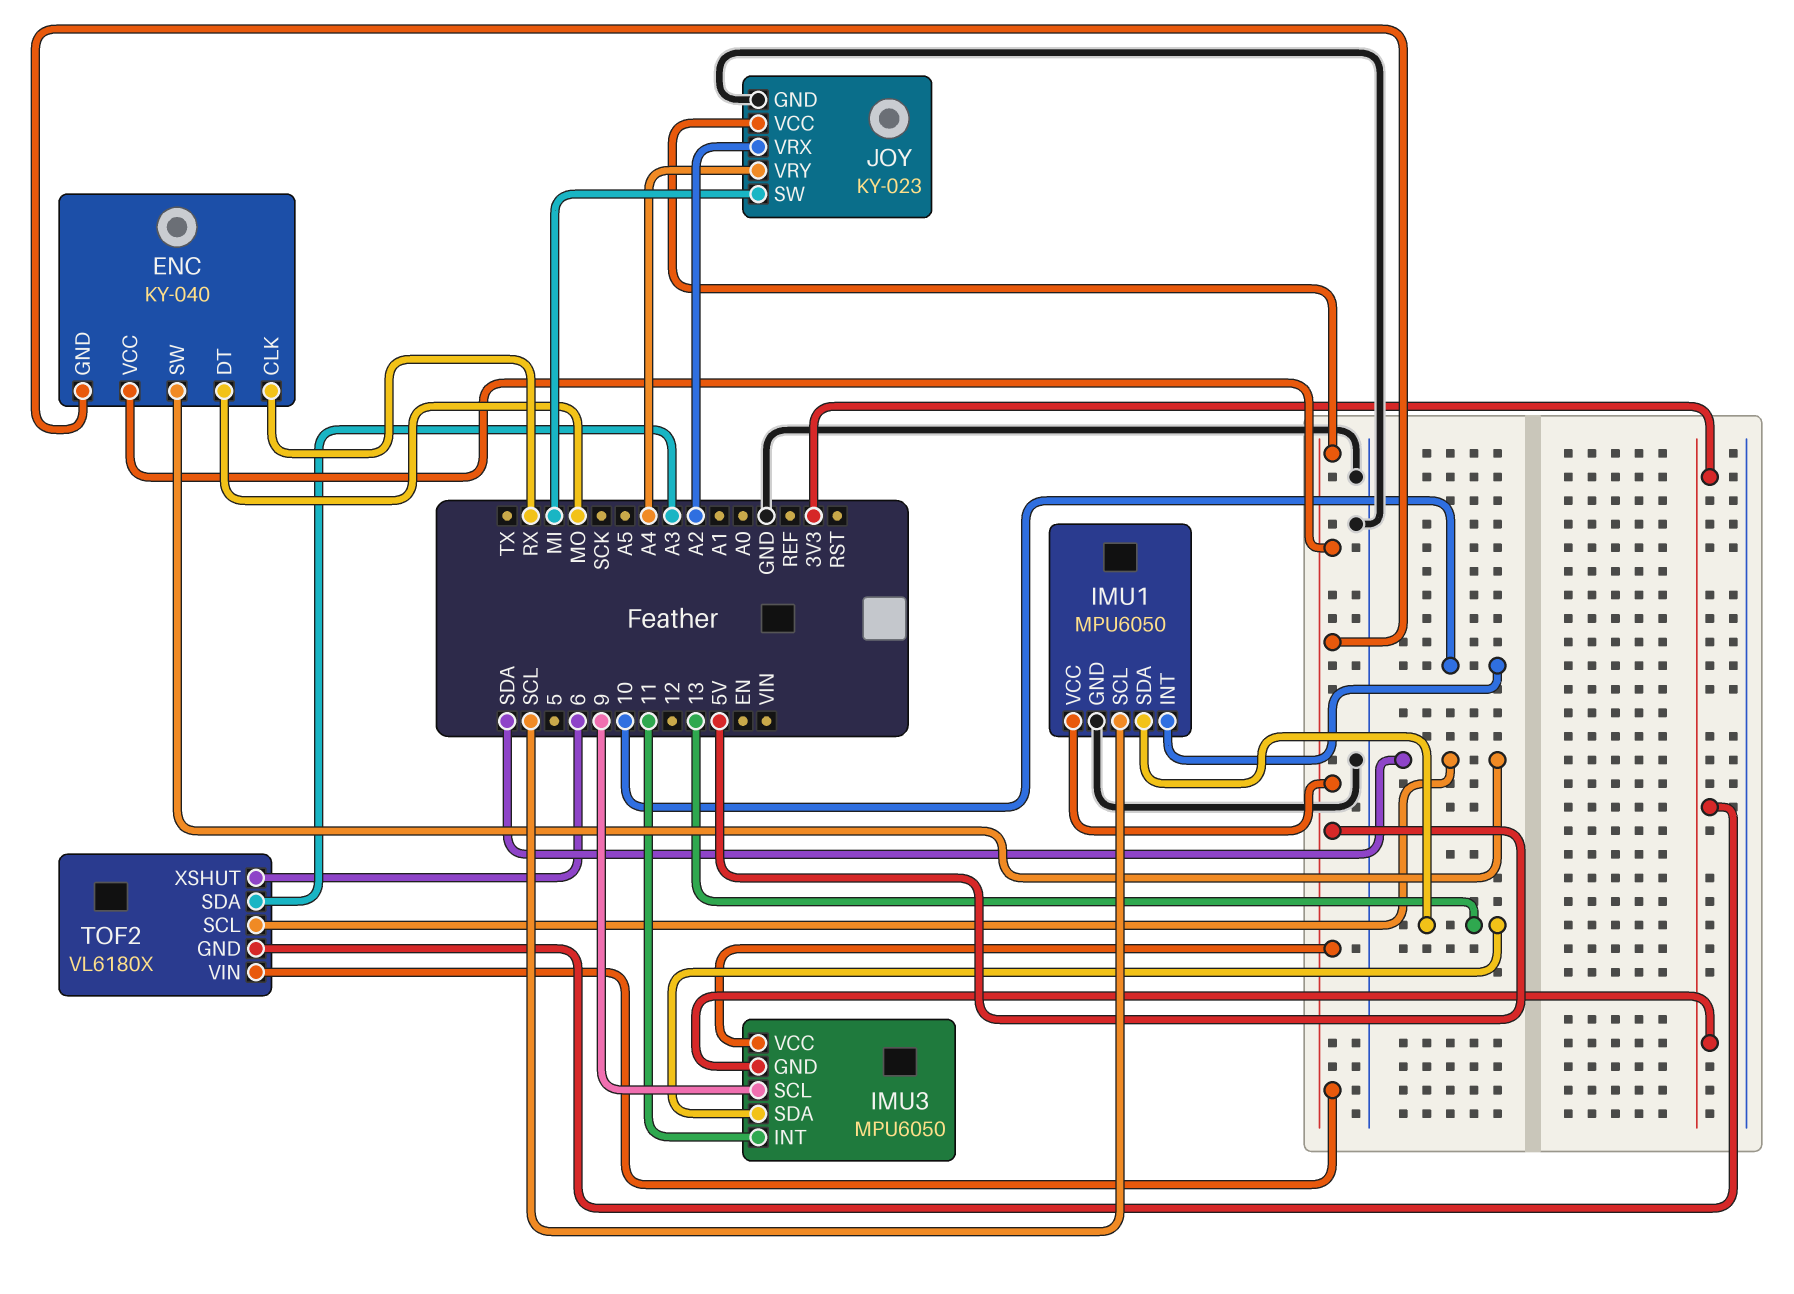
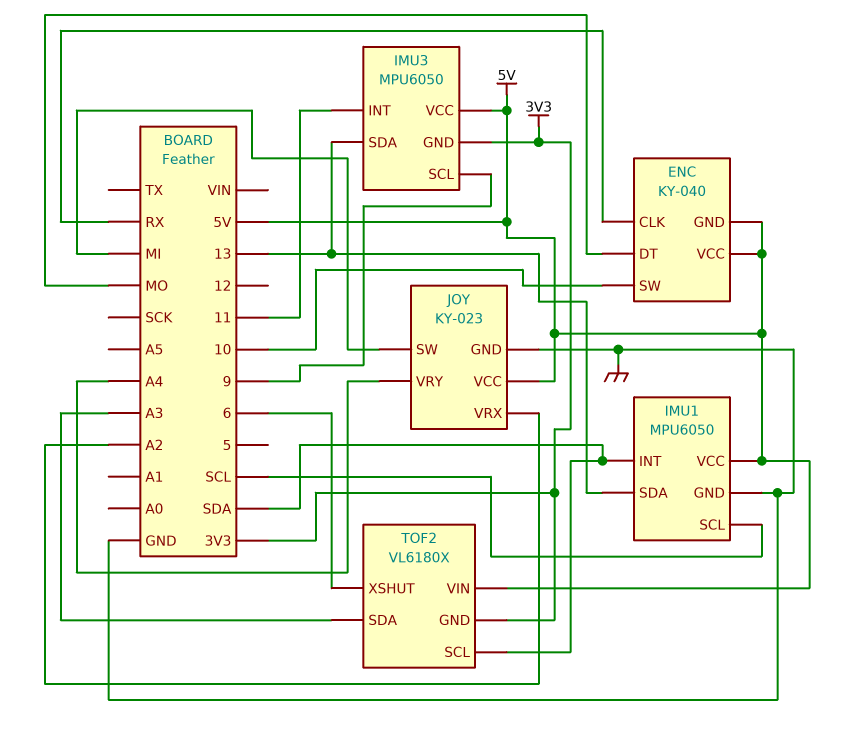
ENC pin SW: SDA -> 10
IMU1 pin INT: 10 -> SDA

